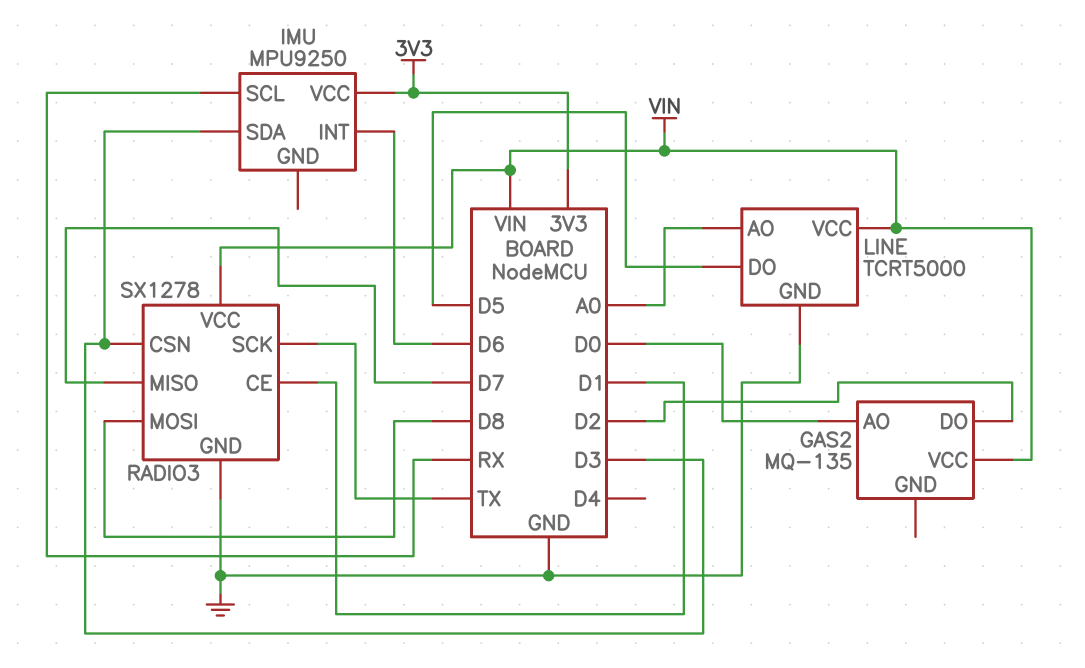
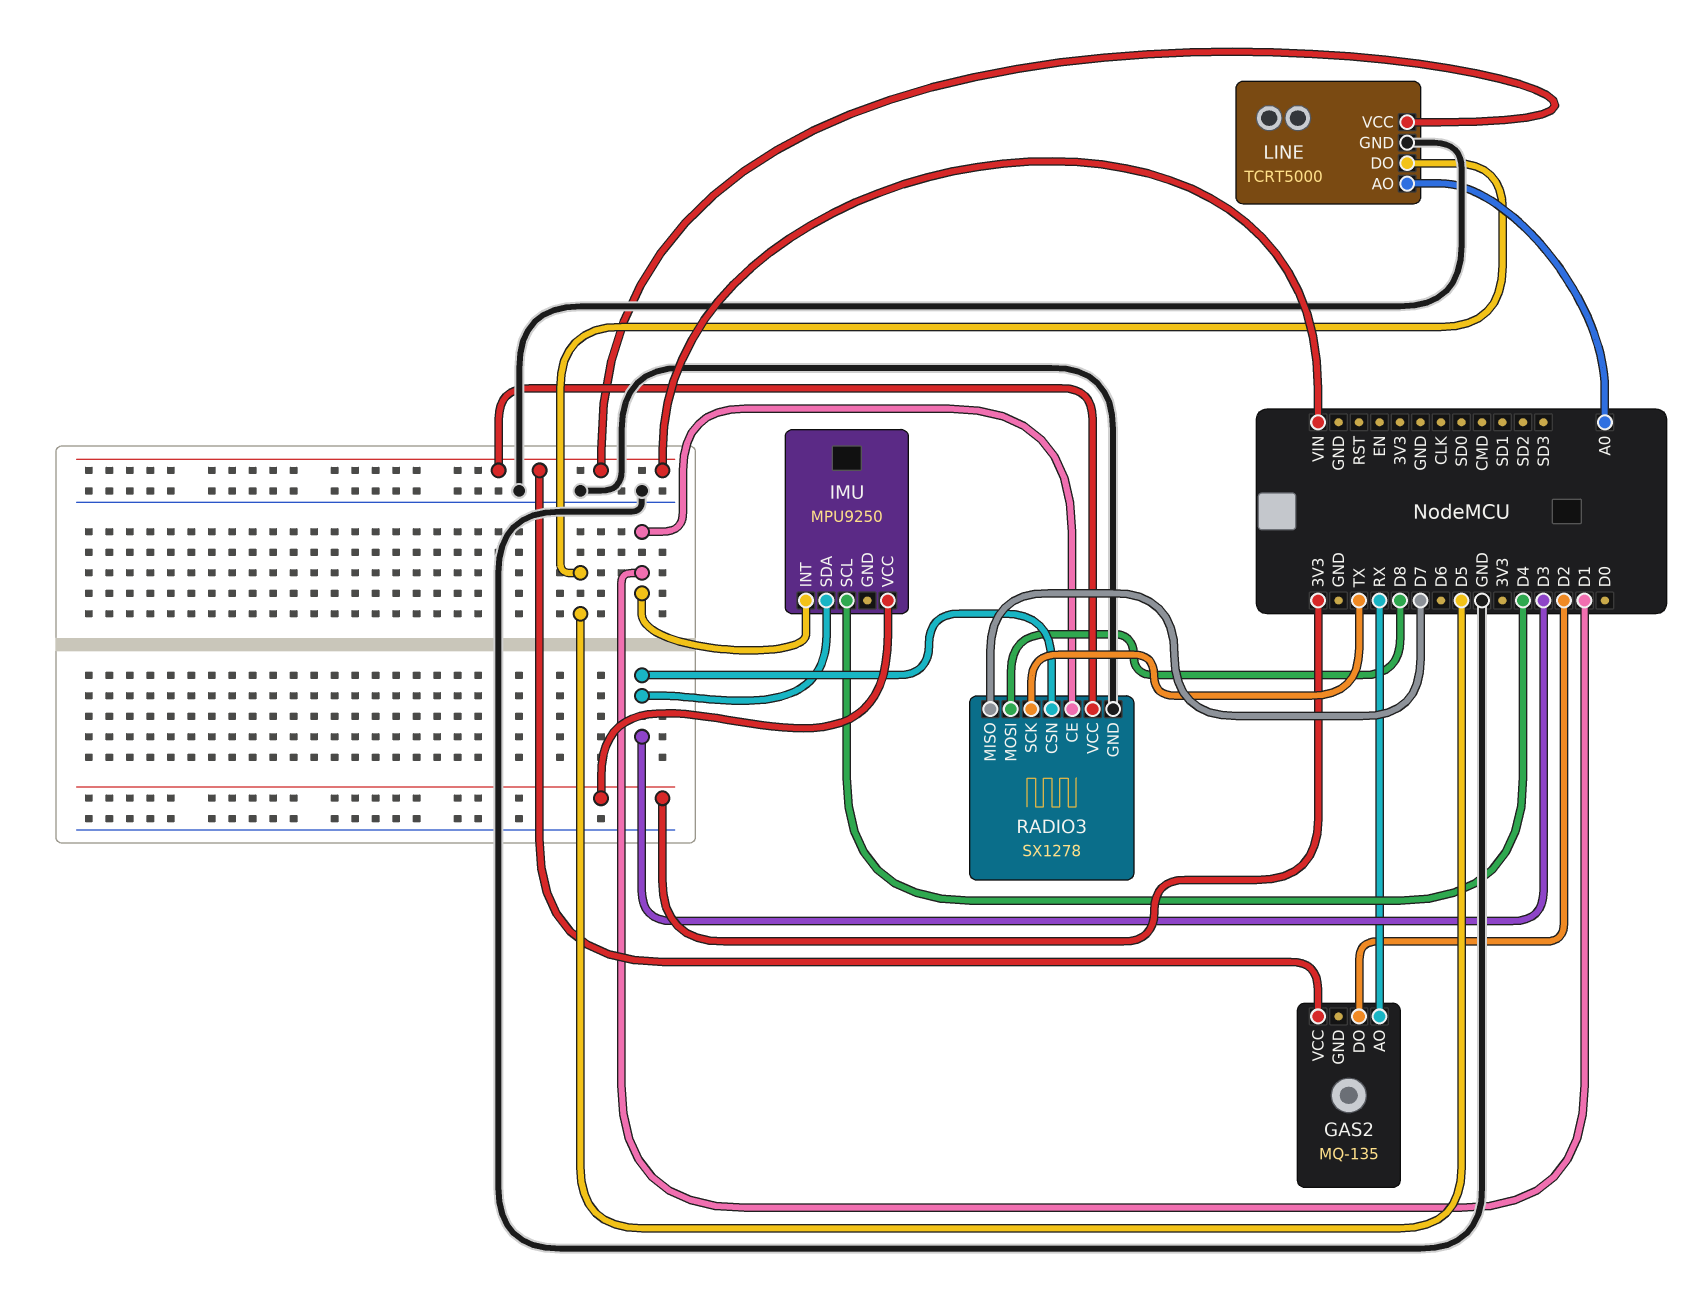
GAS2 pin AO: D0 -> RX
IMU pin INT: D6 -> D1
IMU pin SCL: RX -> D4

